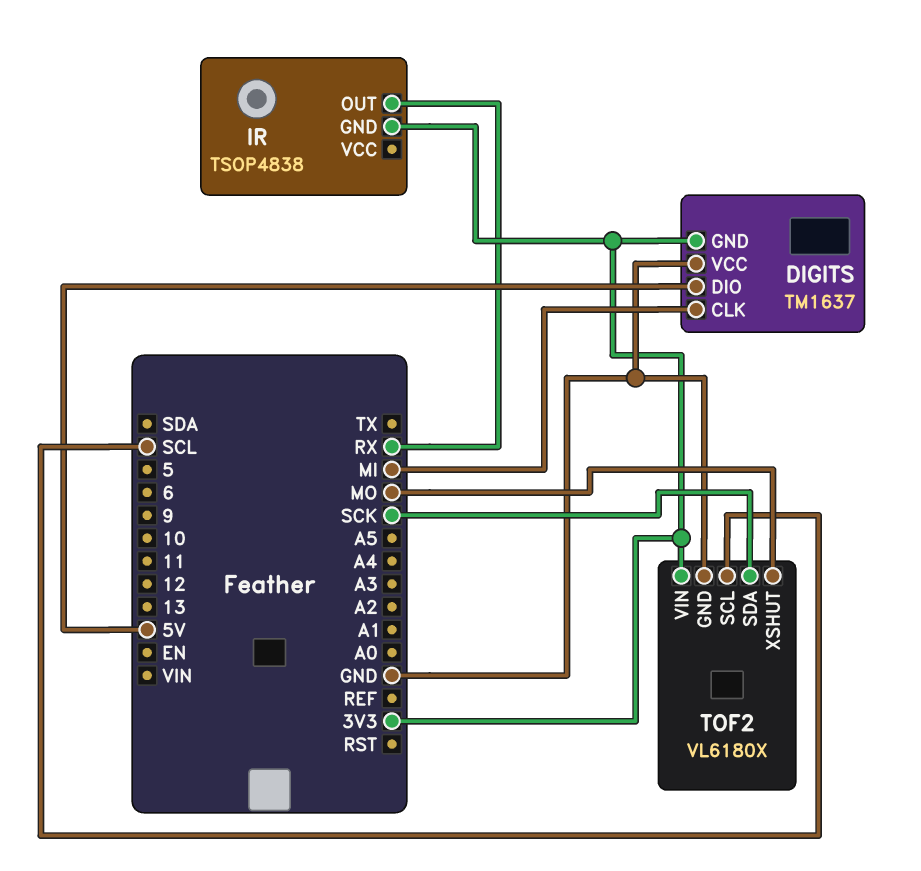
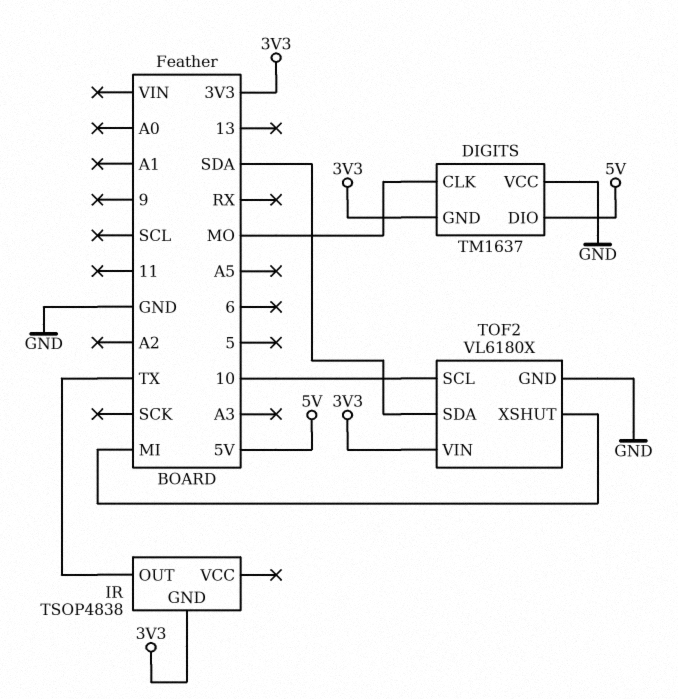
DIGITS pin CLK: MI -> MO
IR pin OUT: RX -> TX
TOF2 pin SCL: SCL -> 10
TOF2 pin SDA: SCK -> SDA
TOF2 pin XSHUT: MO -> MI

